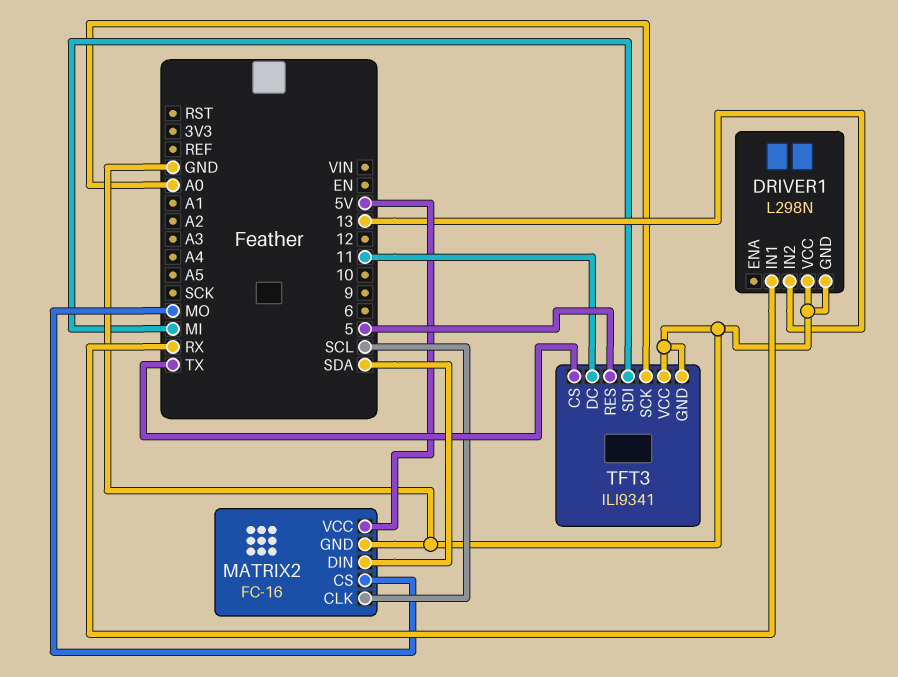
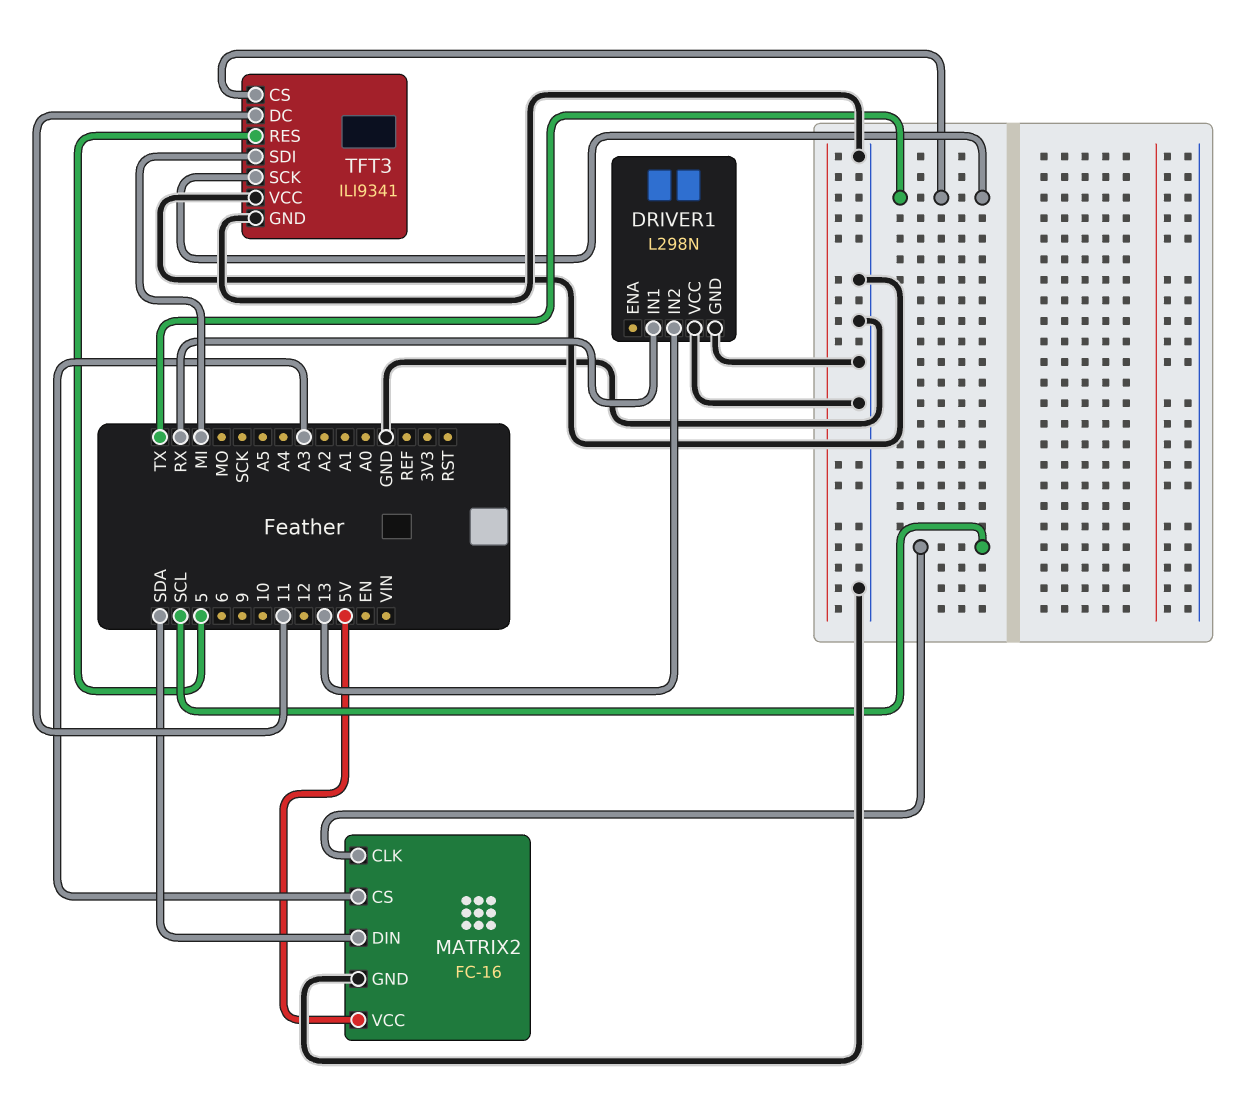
MATRIX2 pin CS: MO -> A3
TFT3 pin SCK: A0 -> TX

